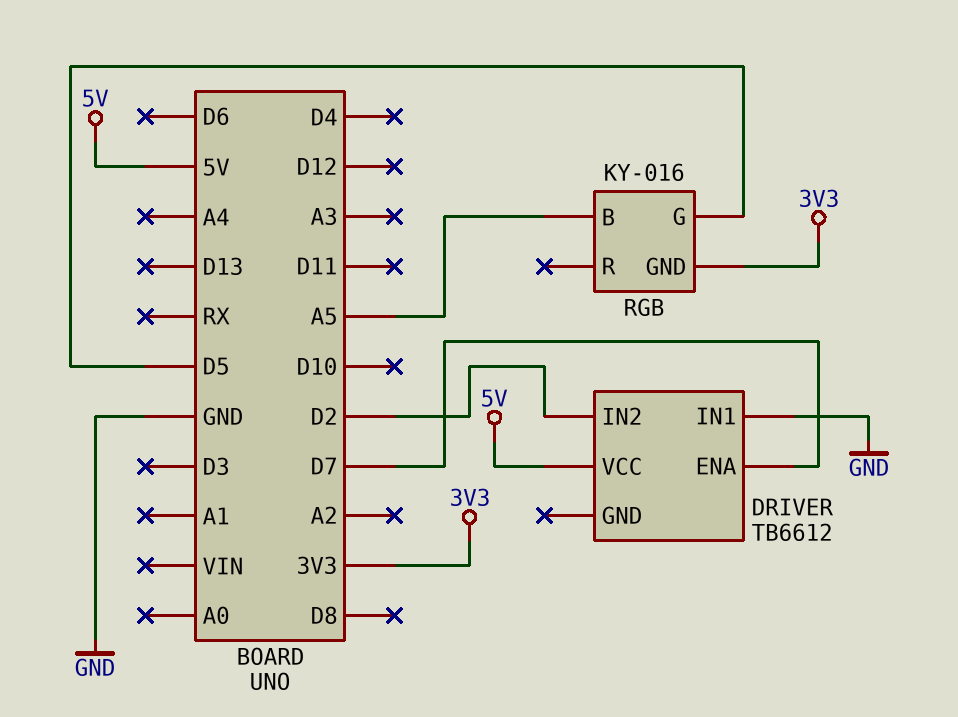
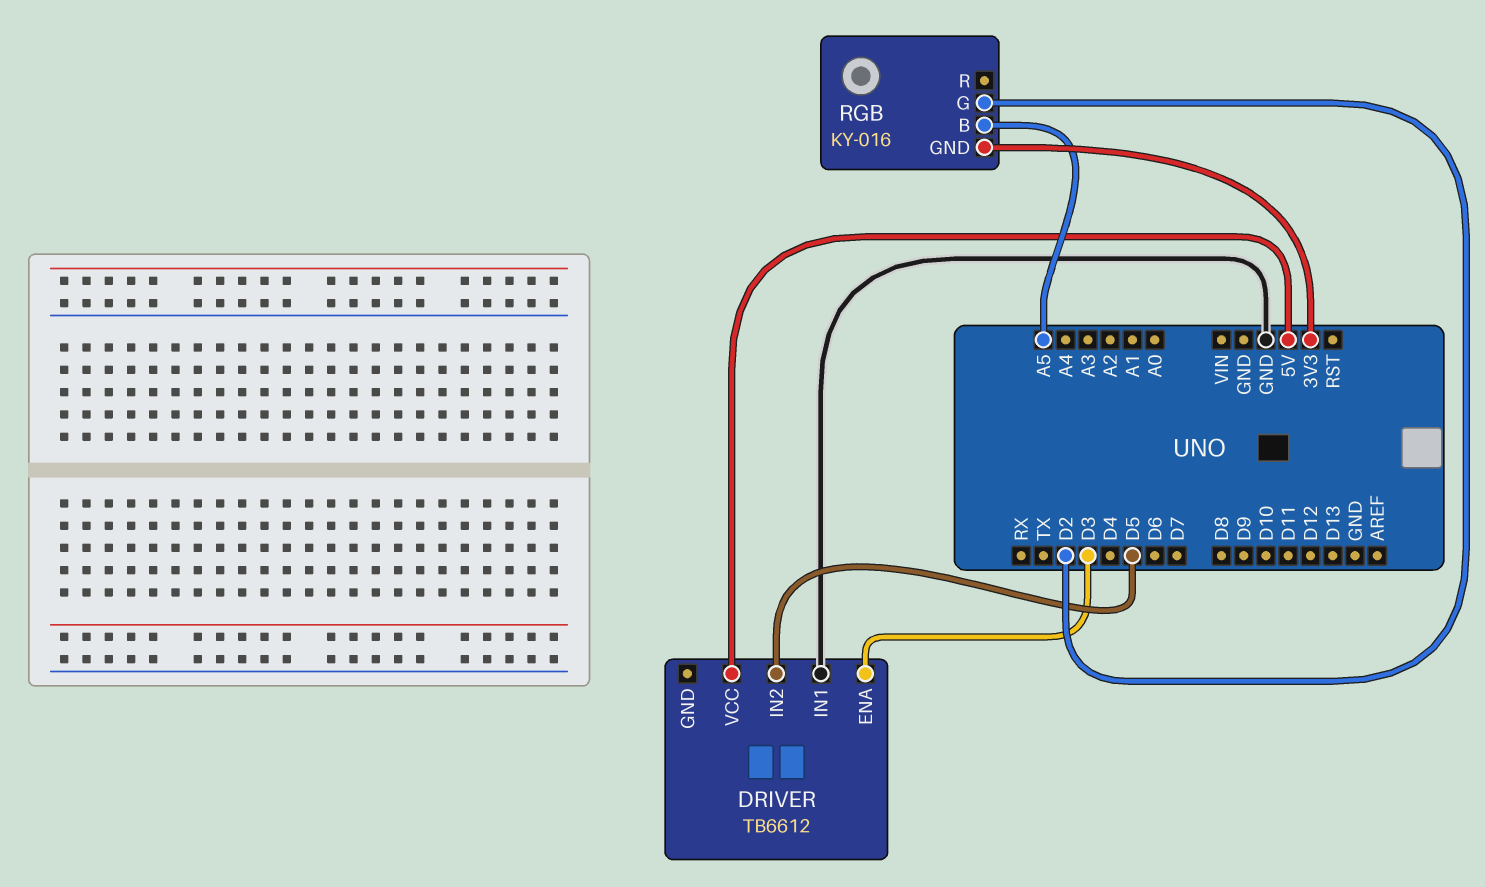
DRIVER pin ENA: D7 -> D3
DRIVER pin IN2: D2 -> D5
RGB pin G: D5 -> D2

